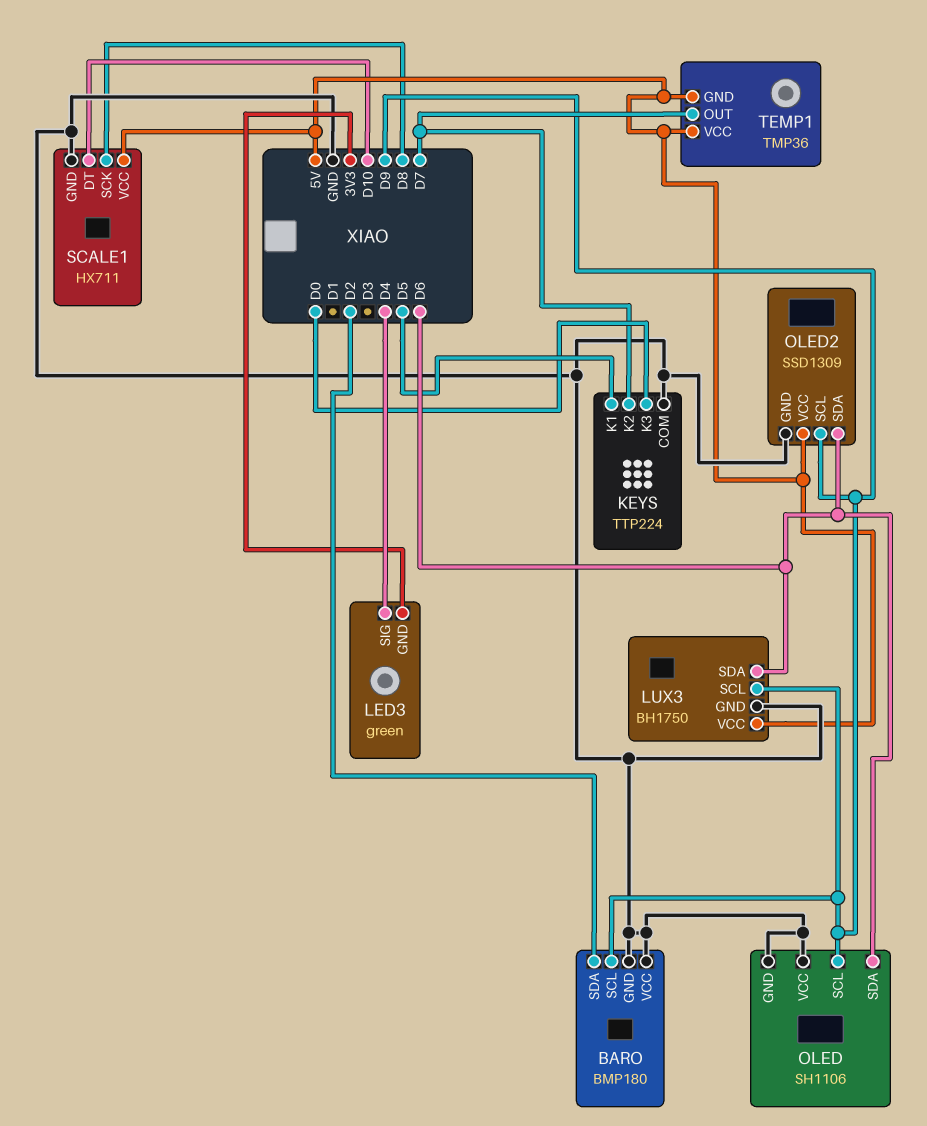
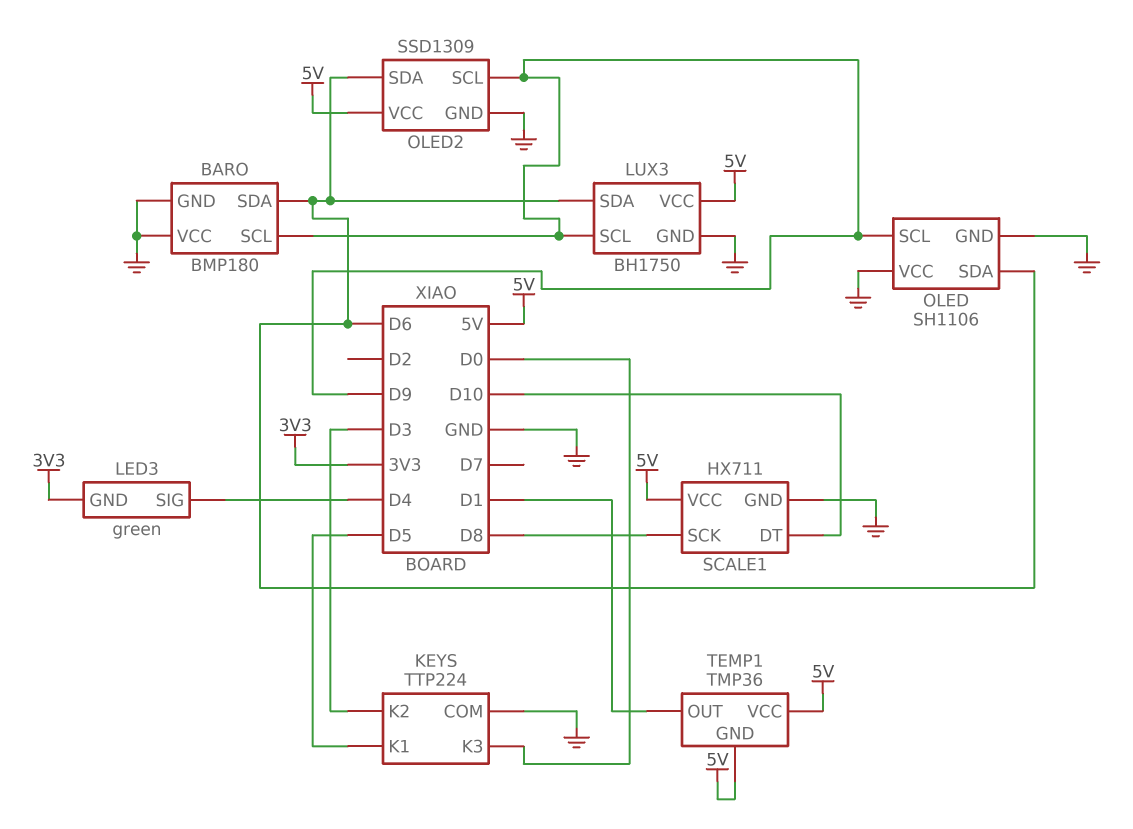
BARO pin SDA: D2 -> D6
KEYS pin K2: D7 -> D3
TEMP1 pin OUT: D7 -> D1

